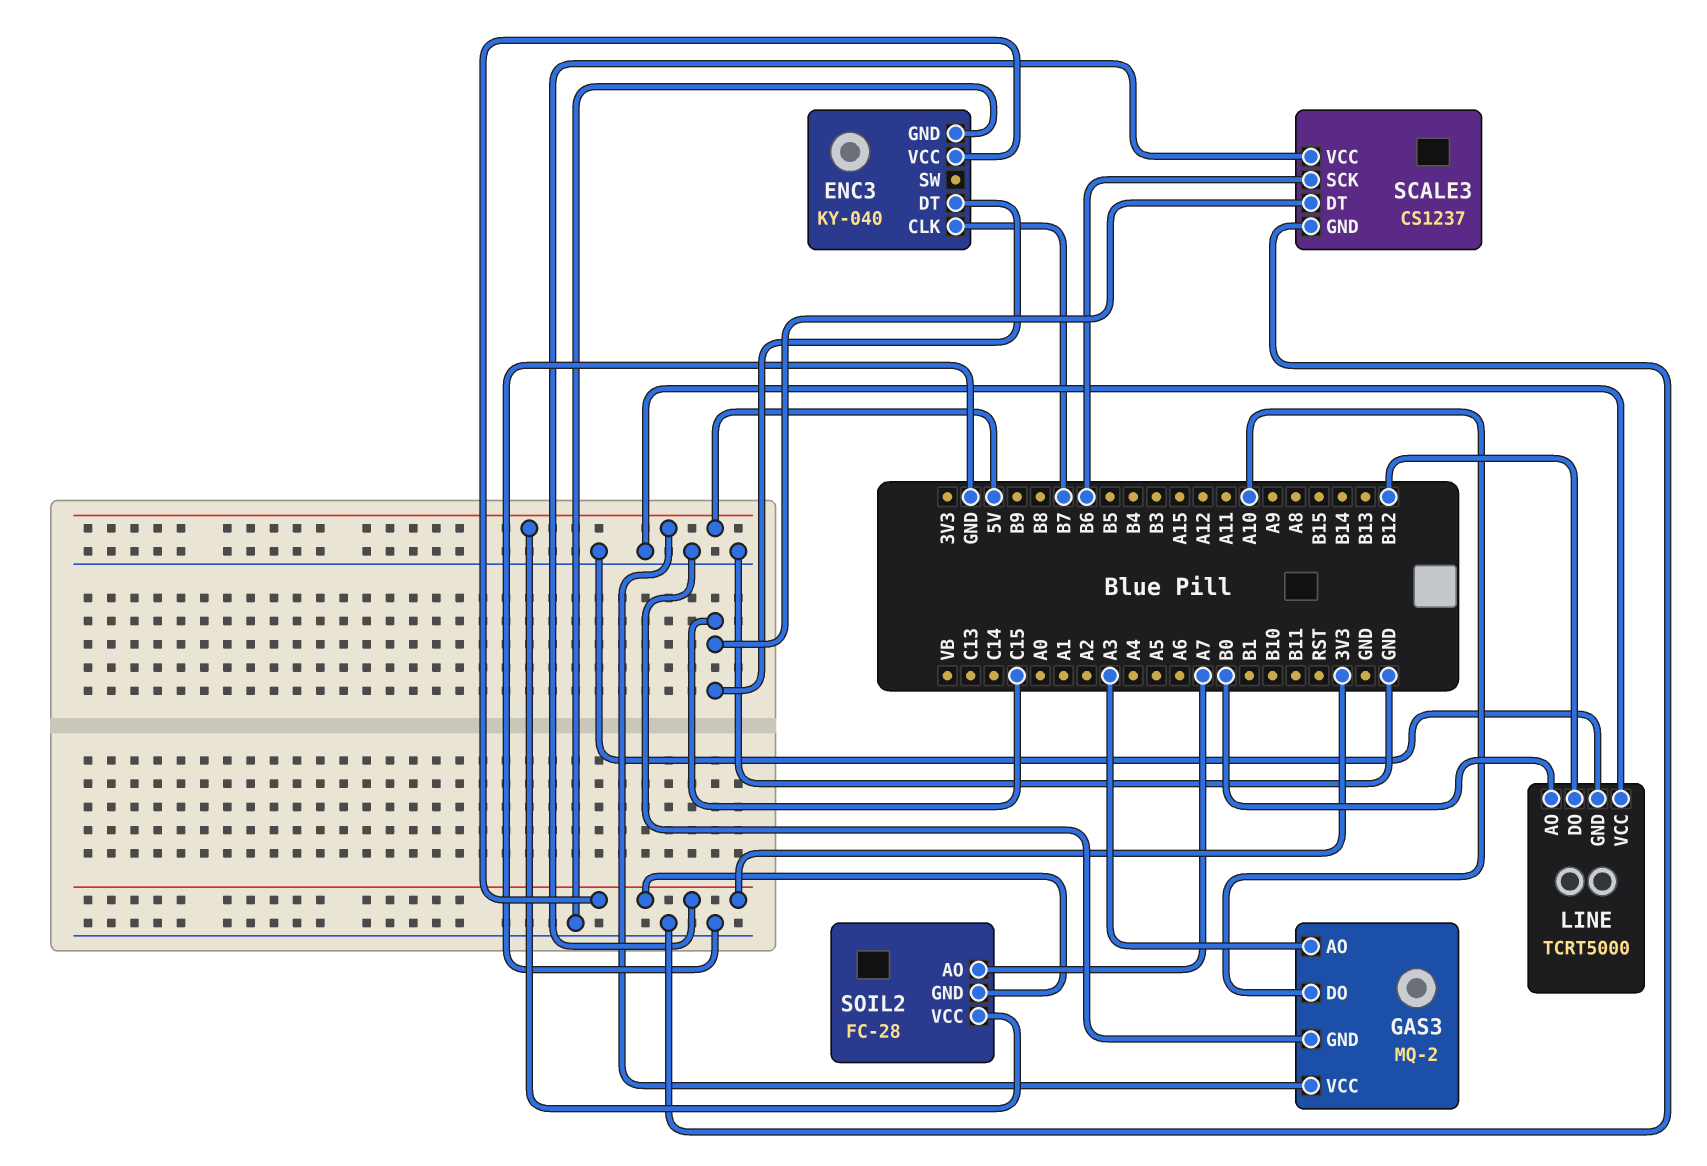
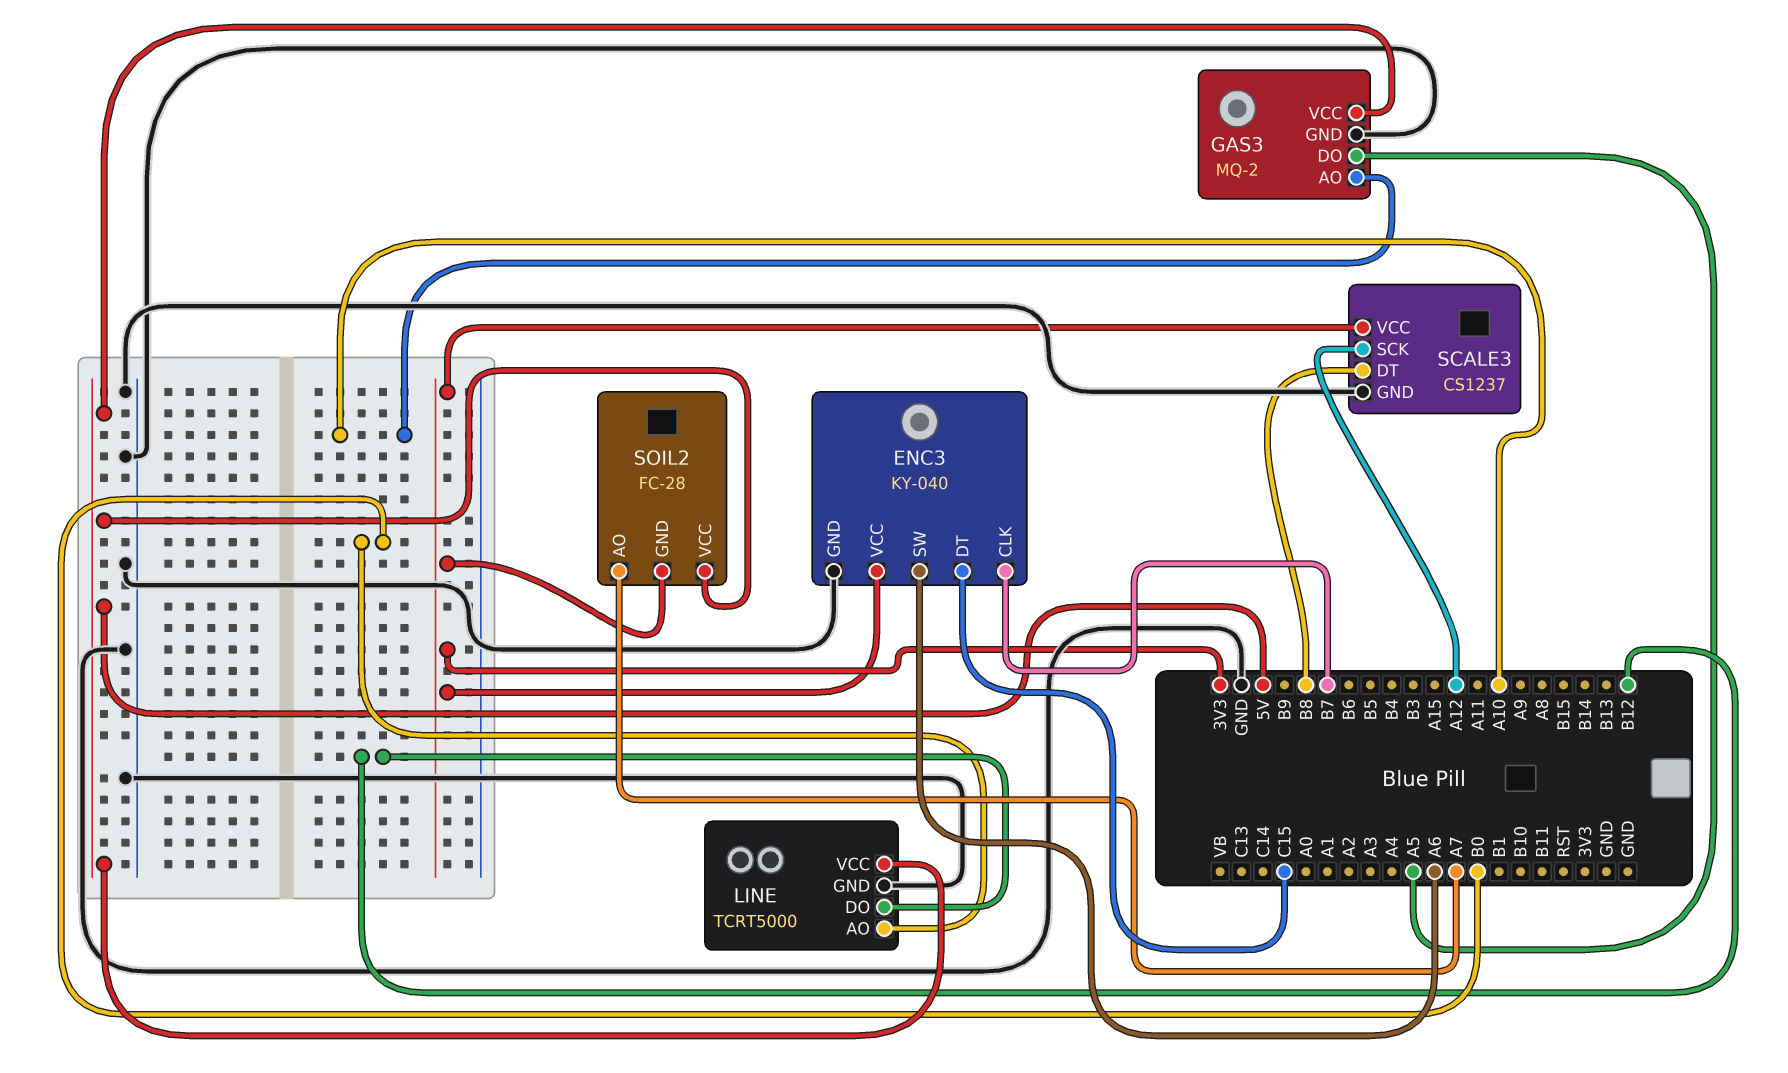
ENC3 pin SW: none -> A6
GAS3 pin AO: A3 -> A10
GAS3 pin DO: A10 -> A5
LINE pin VCC: GND -> 5V
SCALE3 pin DT: C15 -> B8
SCALE3 pin SCK: B6 -> A12

